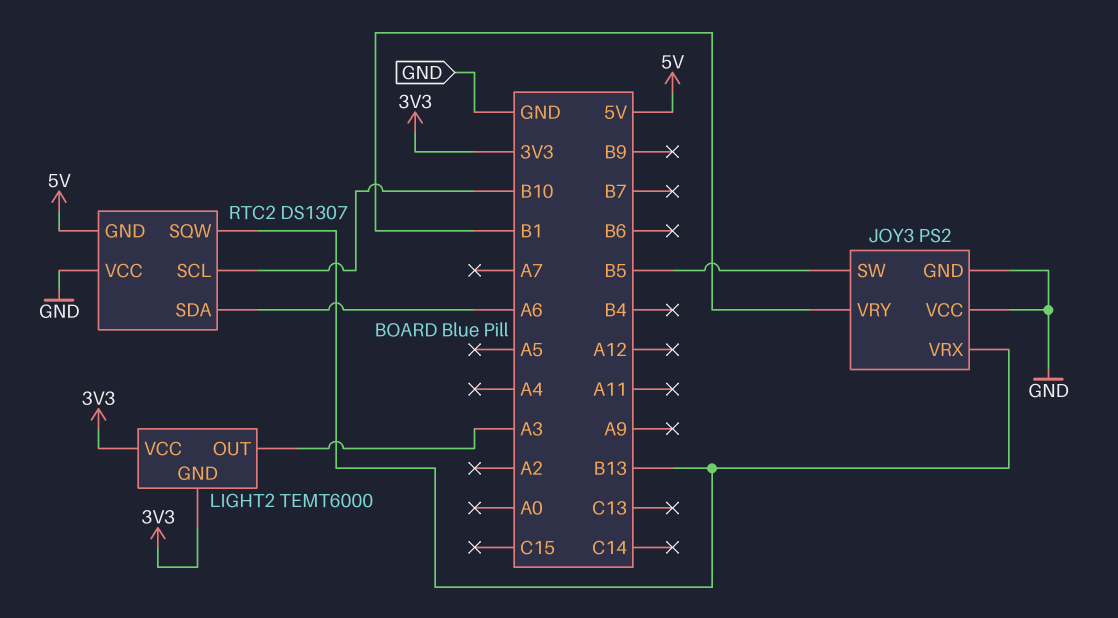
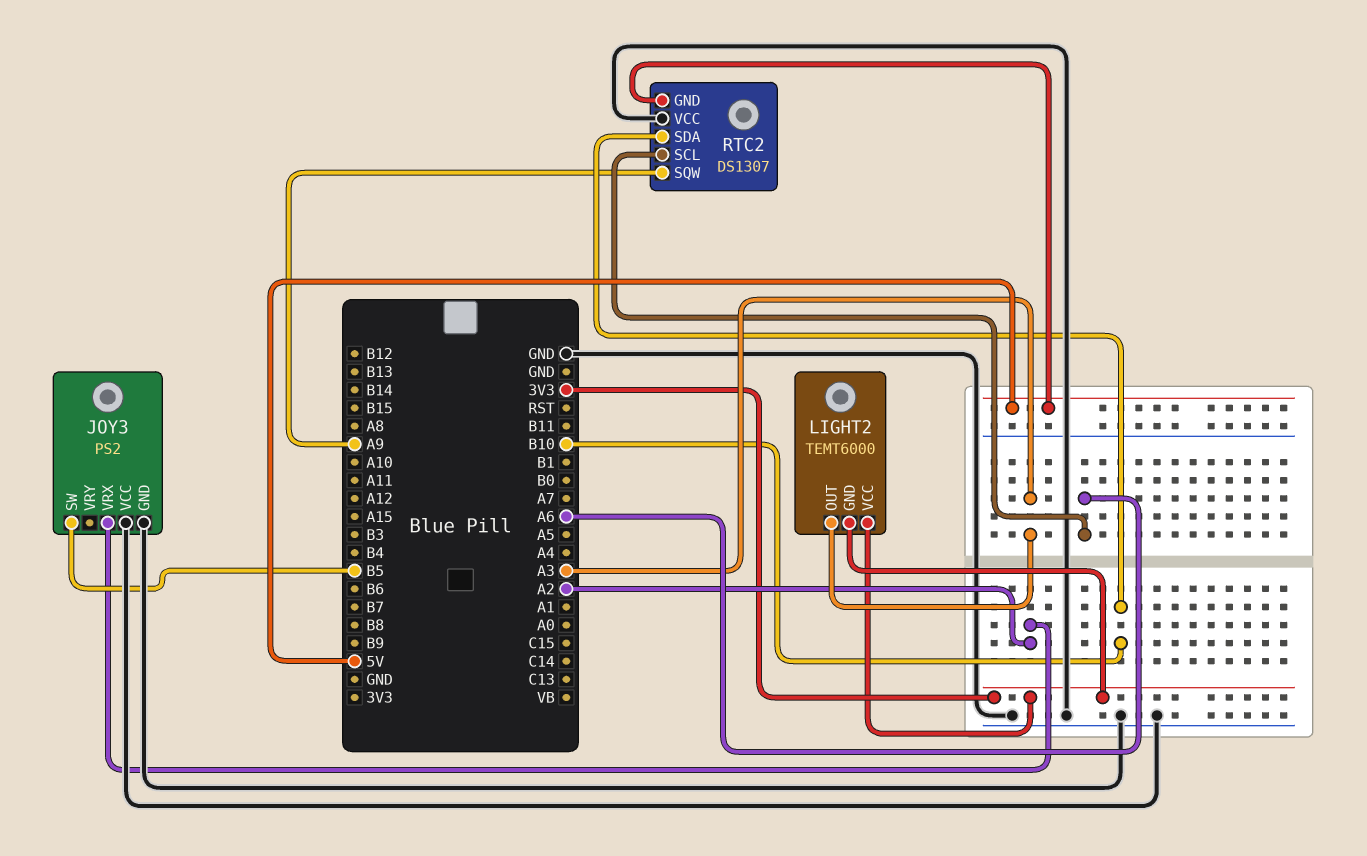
JOY3 pin VRX: B13 -> A2
JOY3 pin VRY: B1 -> none
RTC2 pin SCL: B10 -> A6
RTC2 pin SDA: A6 -> B10
RTC2 pin SQW: B13 -> A9

